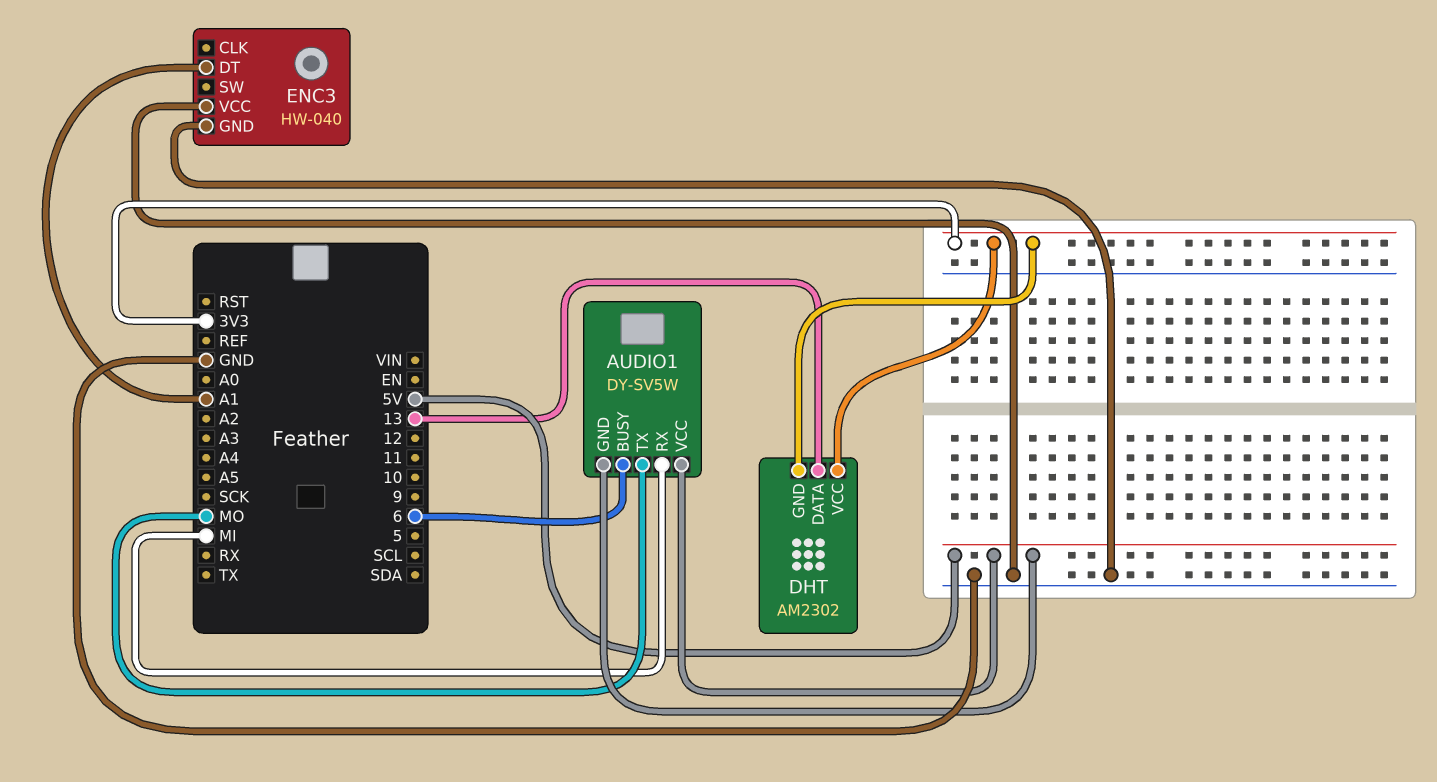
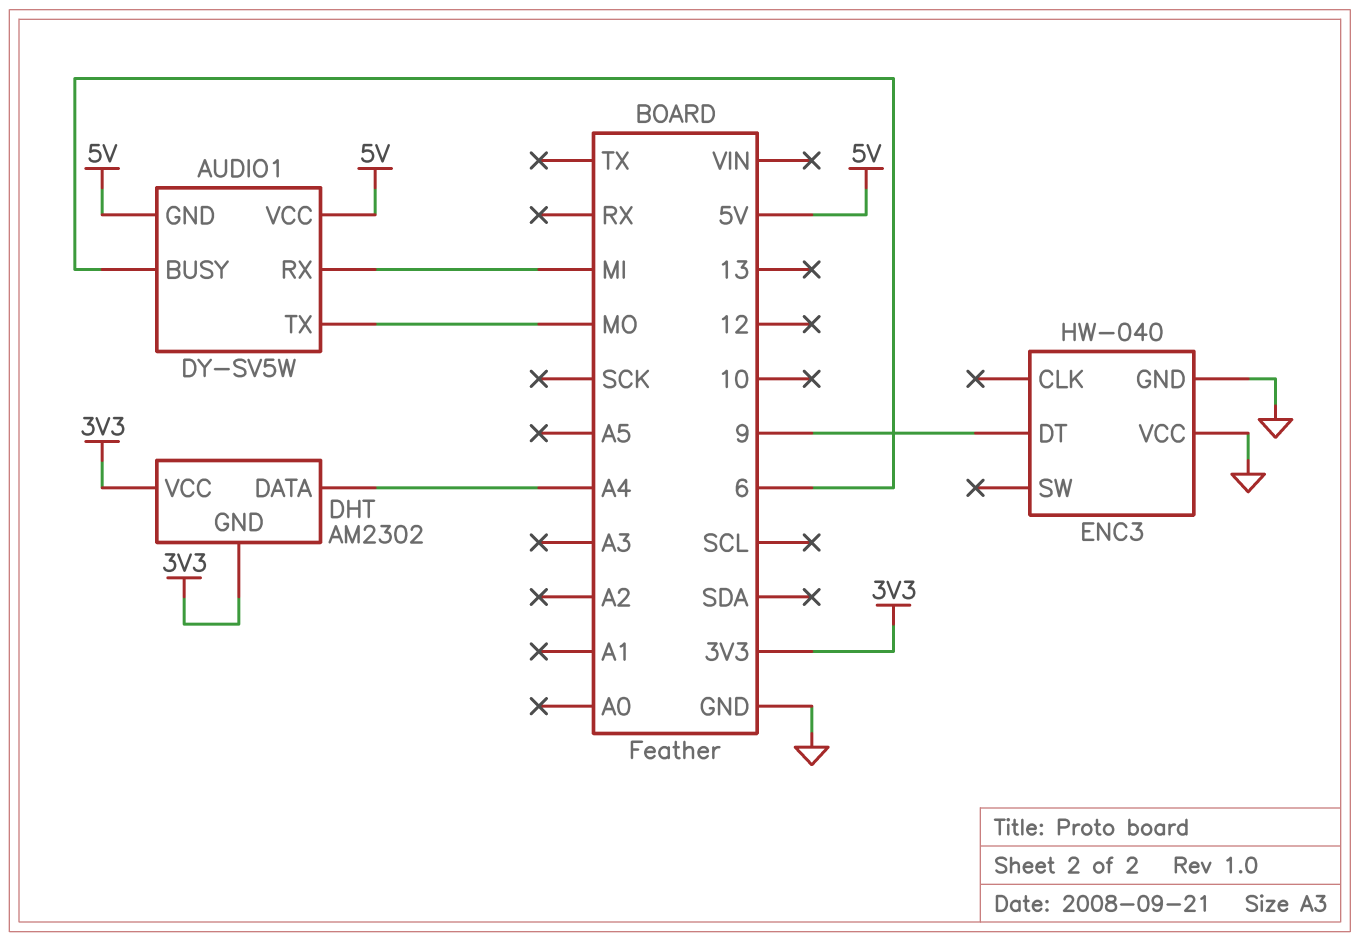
DHT pin DATA: 13 -> A4
ENC3 pin DT: A1 -> 9

